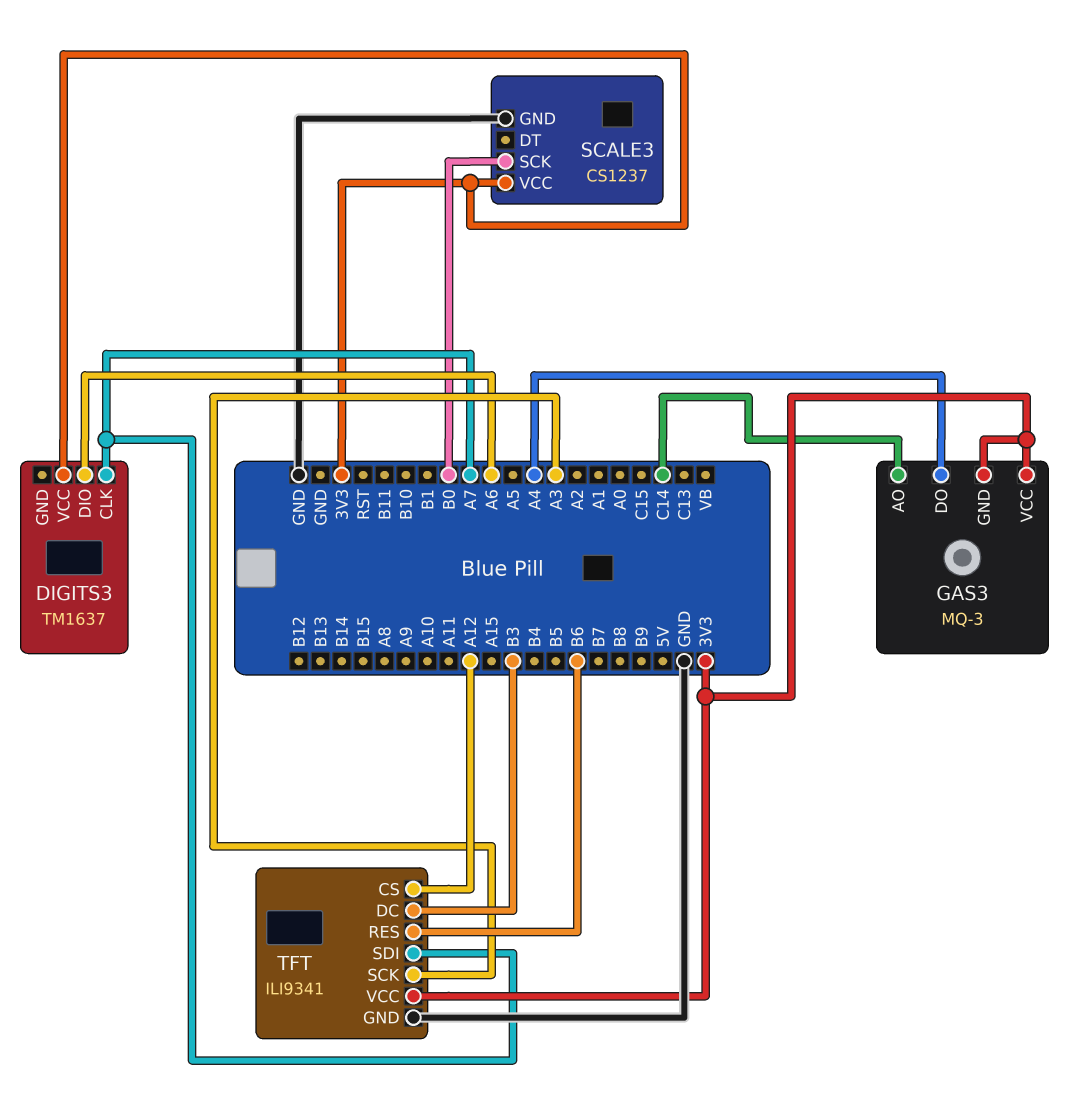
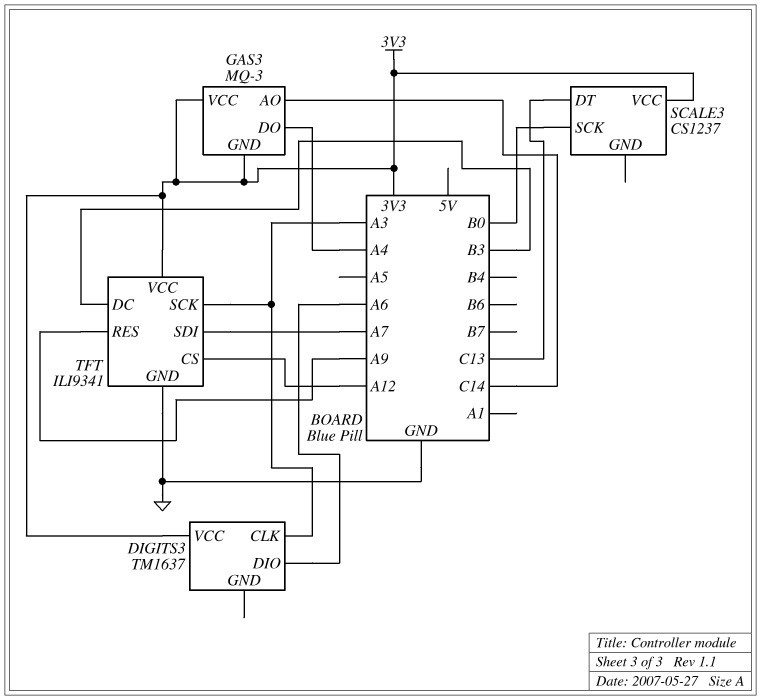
DIGITS3 pin CLK: A7 -> A3
SCALE3 pin DT: none -> C13
SCALE3 pin GND: GND -> none
TFT pin RES: B6 -> A9

